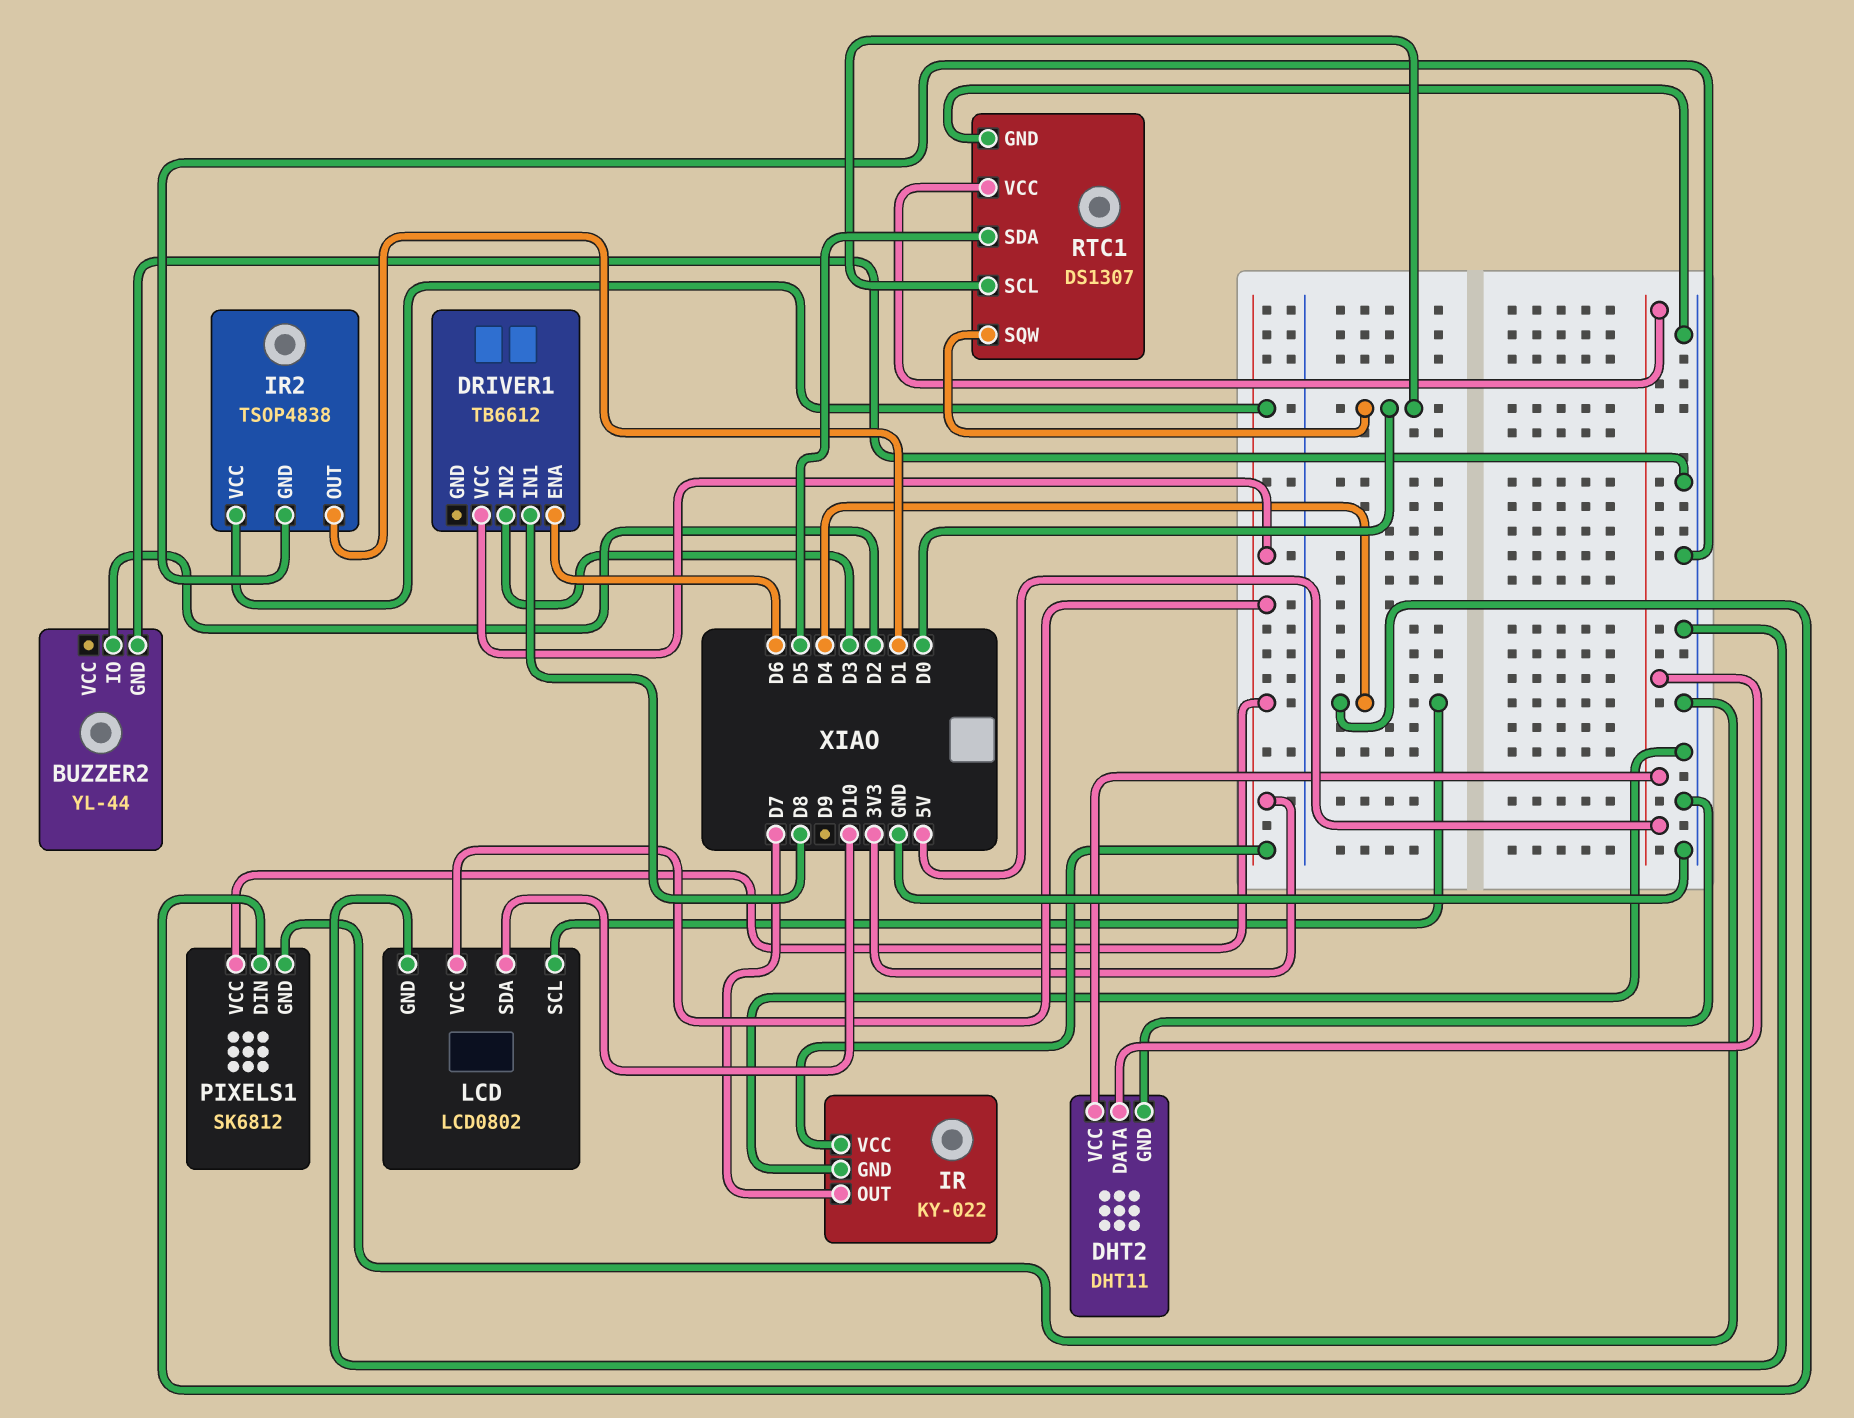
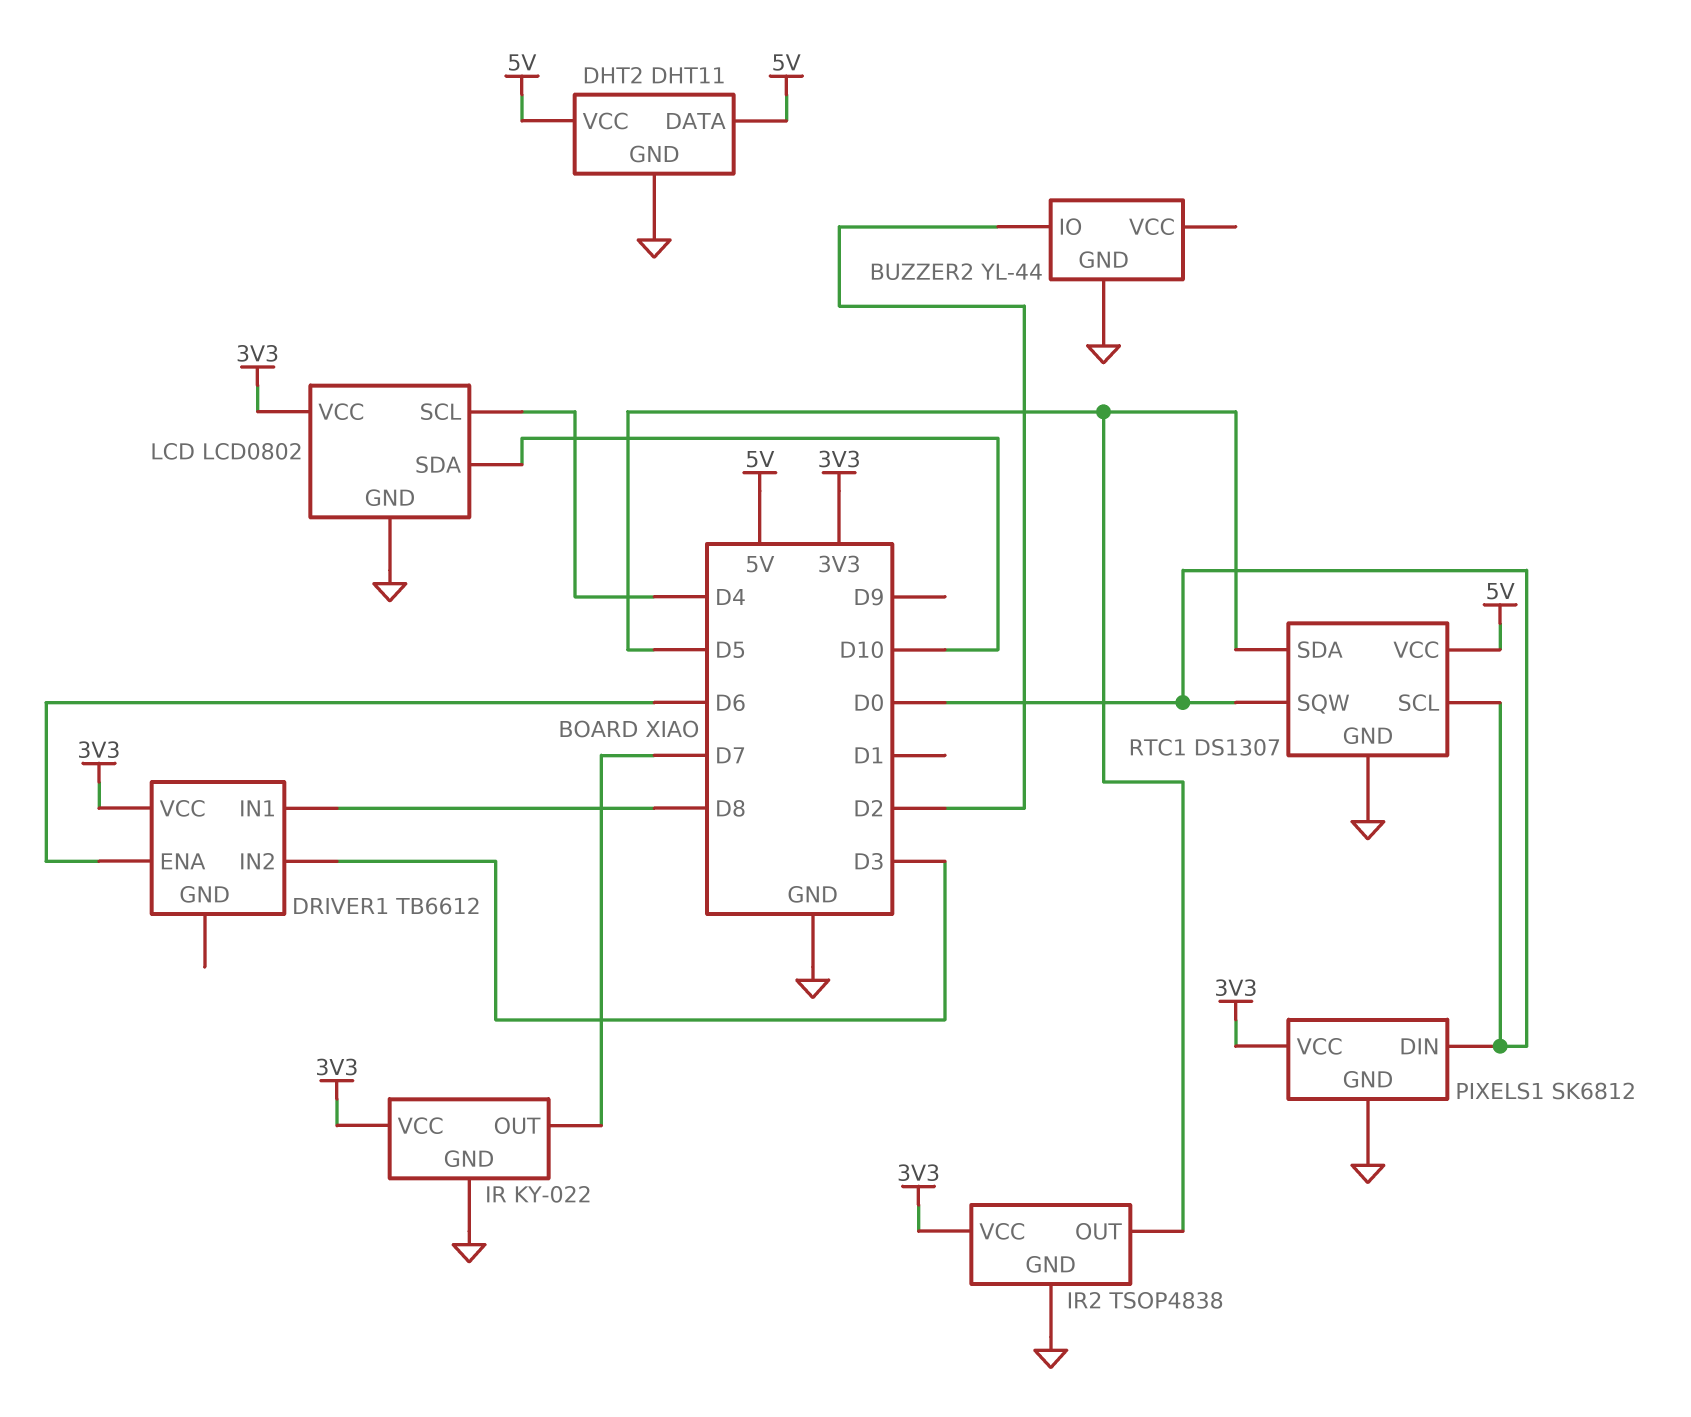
IR2 pin OUT: D1 -> D5
PIXELS1 pin DIN: D4 -> D0

